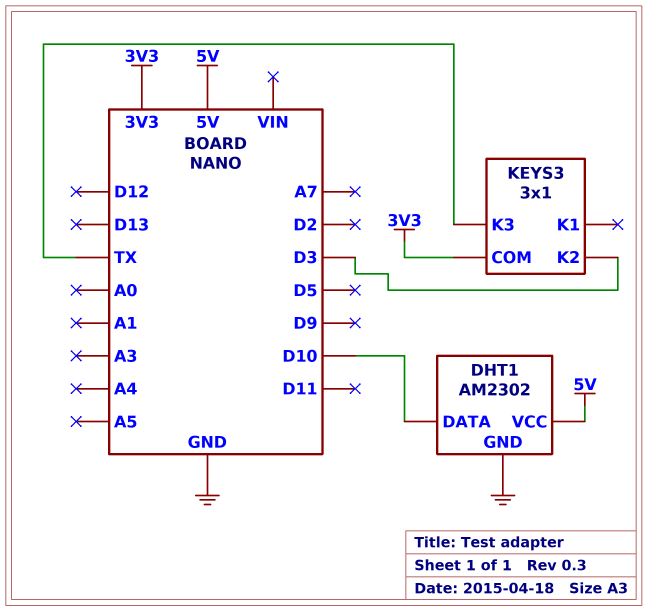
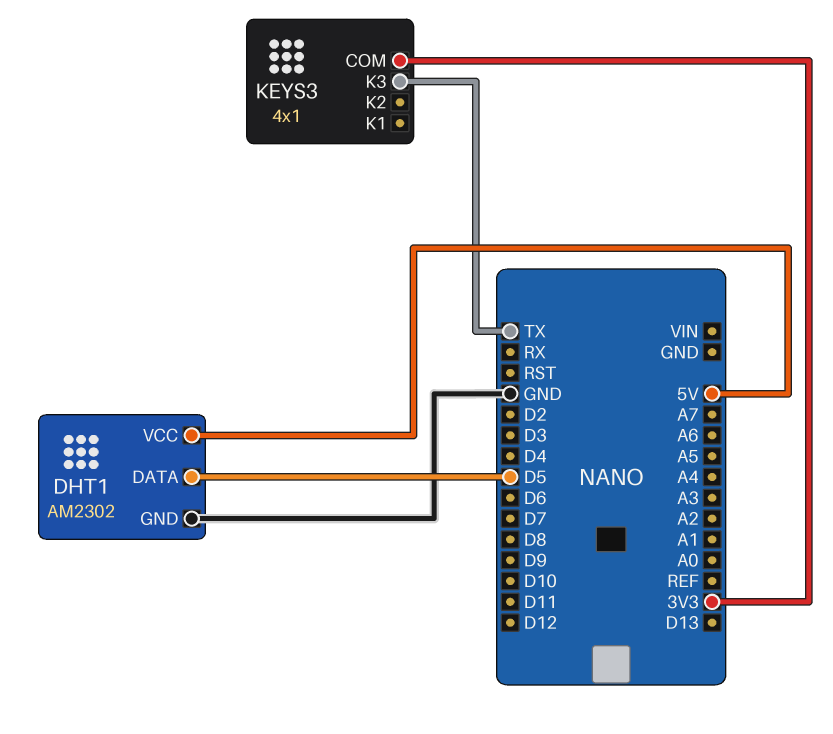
DHT1 pin DATA: D10 -> D5
KEYS3: 3x1 -> 4x1
KEYS3 pin K2: D3 -> none

